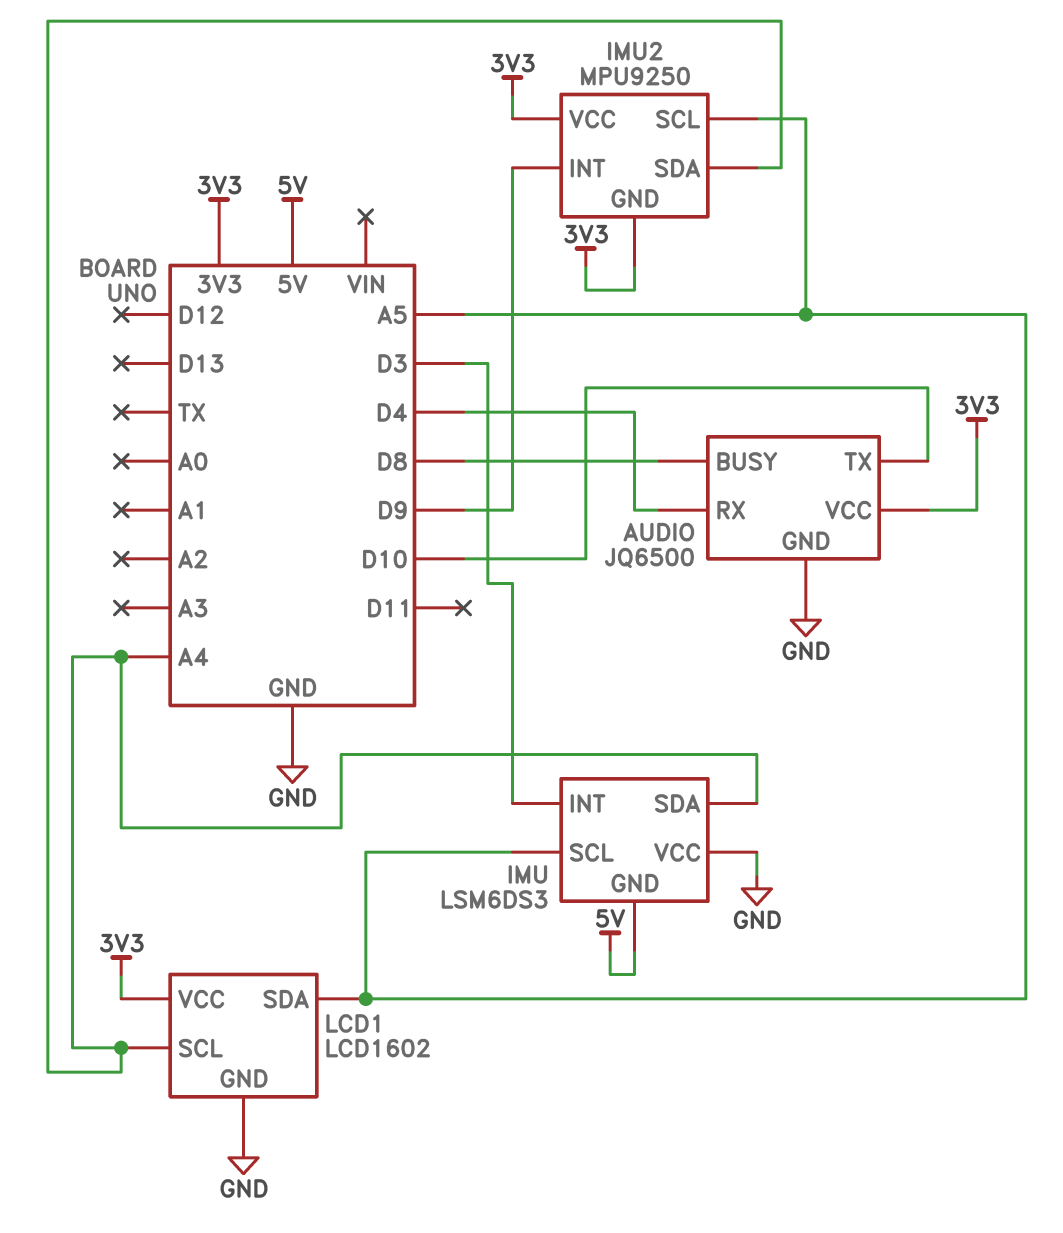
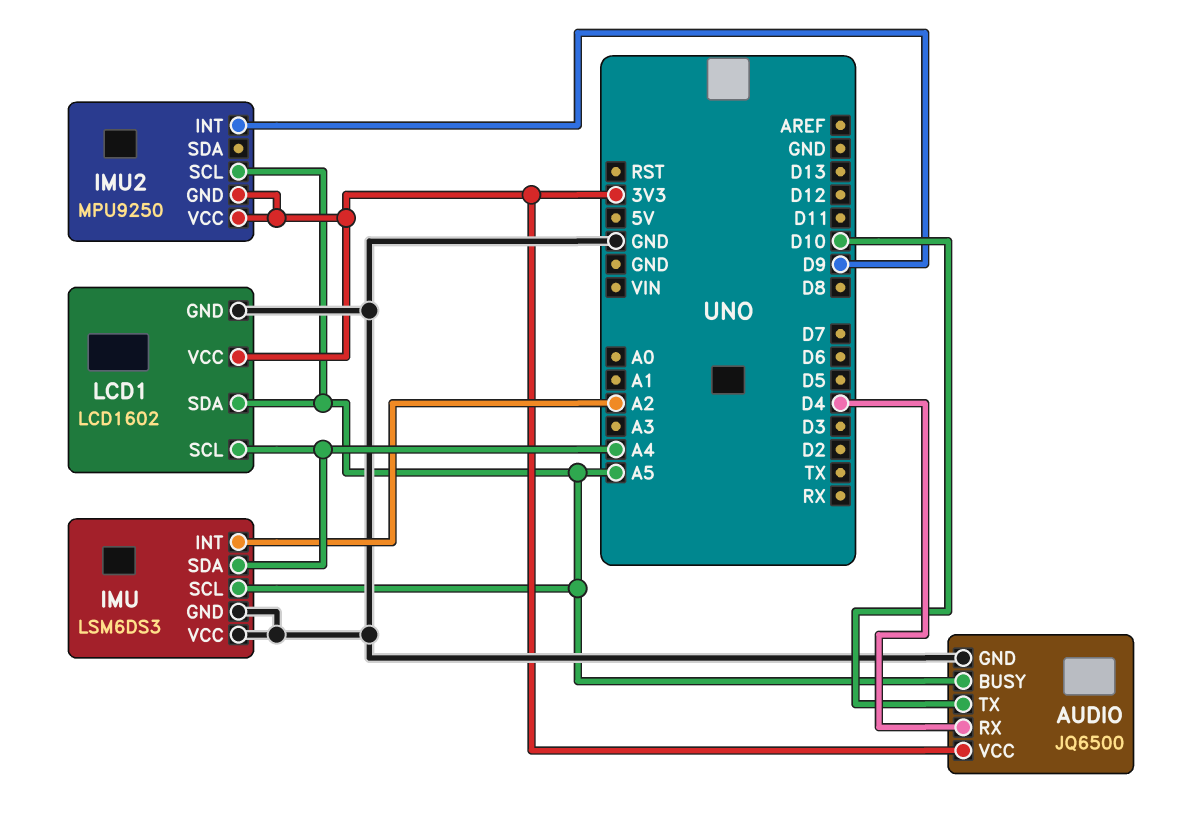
AUDIO pin BUSY: D8 -> A5
IMU pin GND: 5V -> GND
IMU pin INT: D3 -> A2
IMU2 pin SDA: A4 -> none

